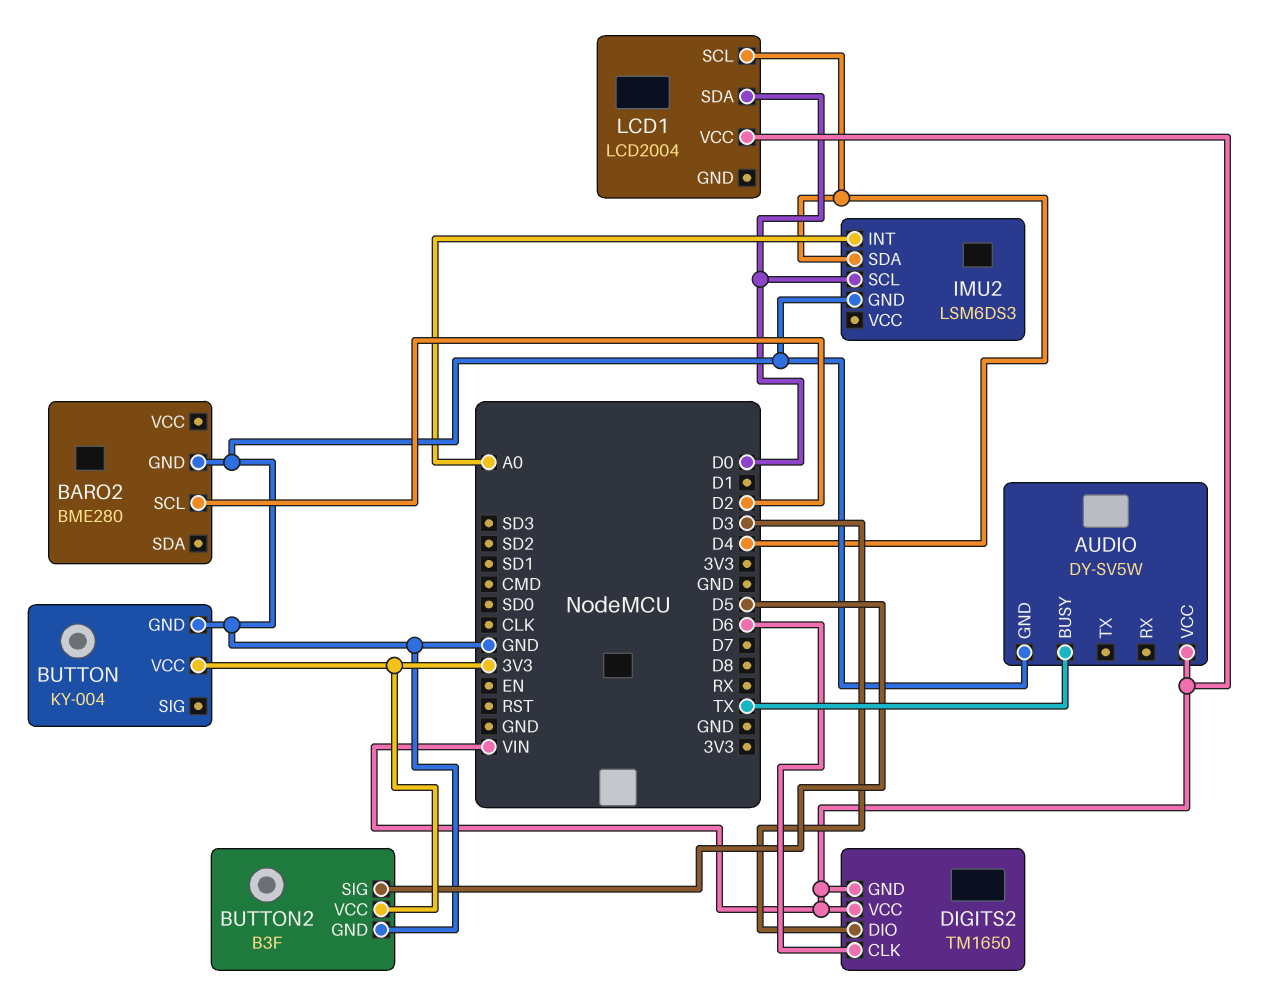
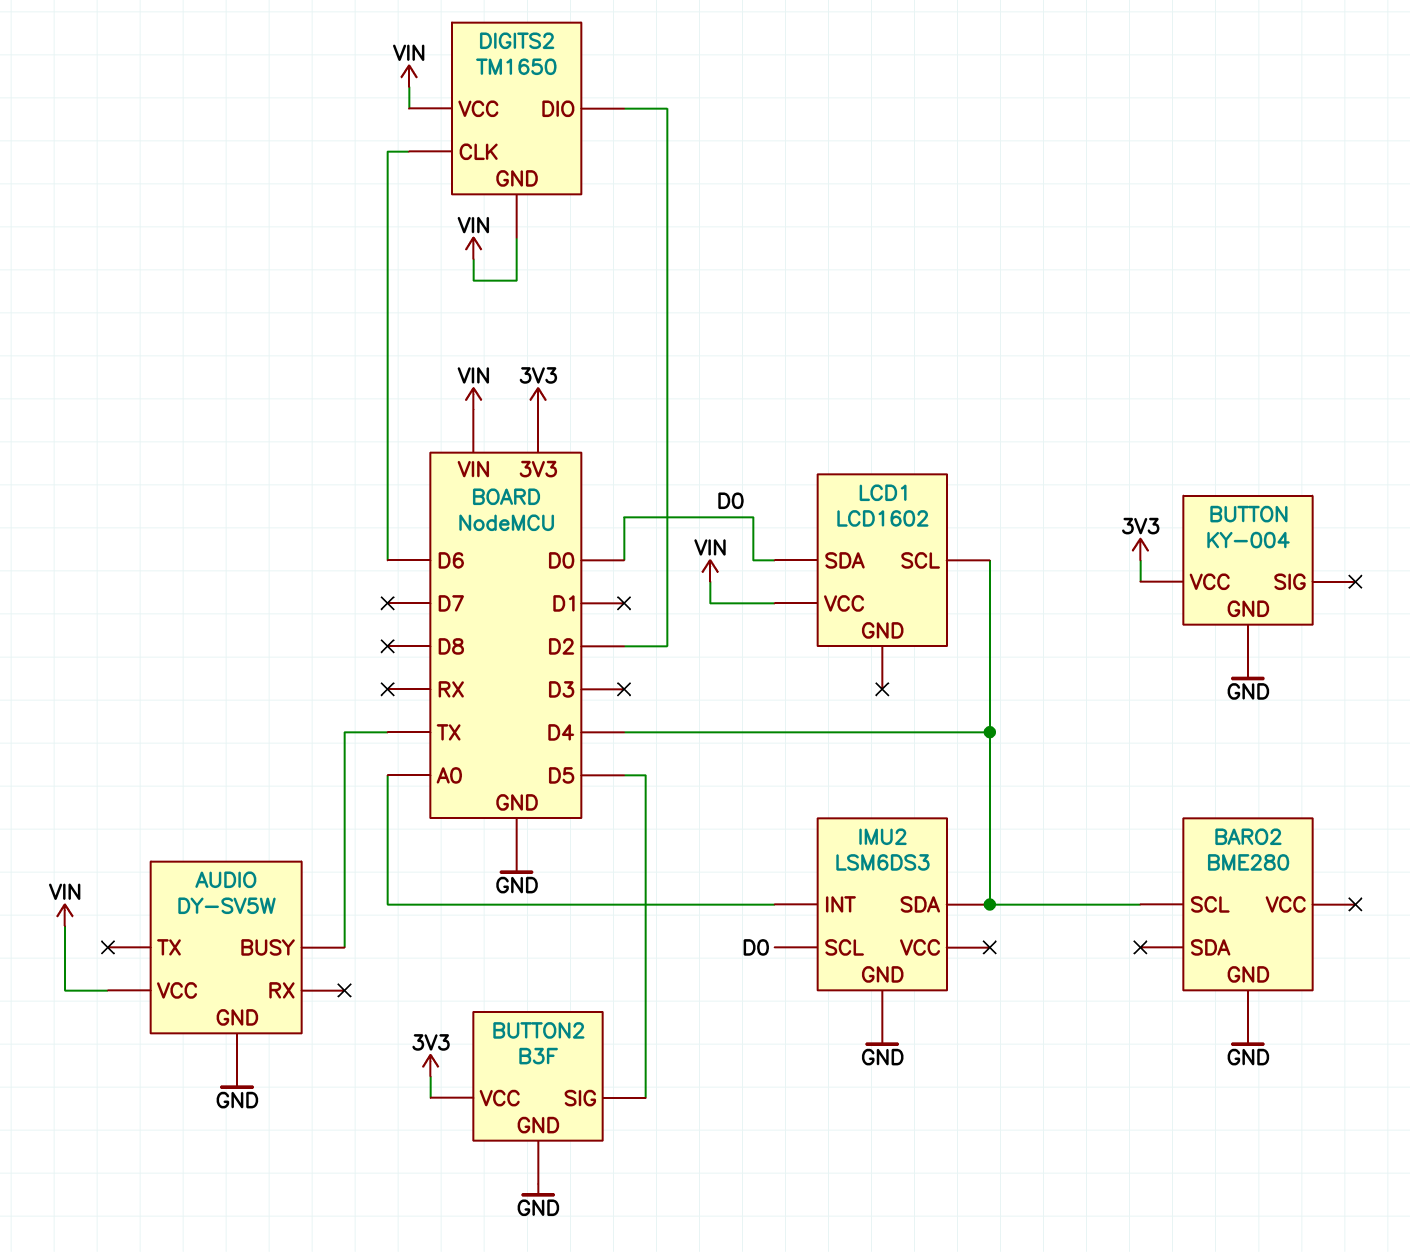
BARO2 pin SCL: D2 -> D4
DIGITS2 pin DIO: D3 -> D2
LCD1: LCD2004 -> LCD1602

